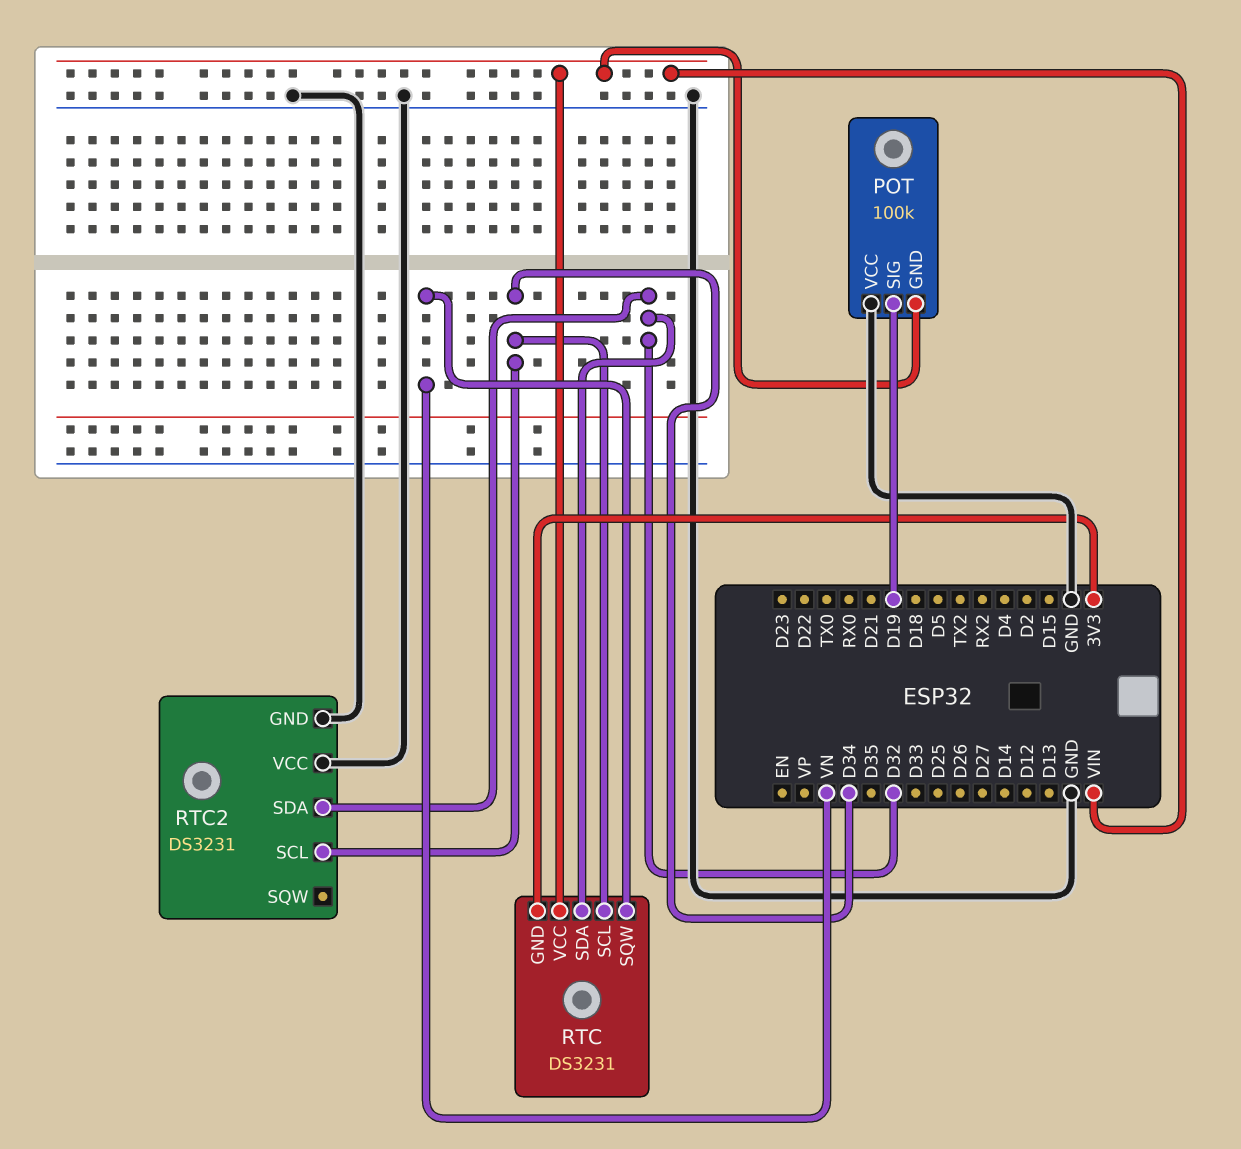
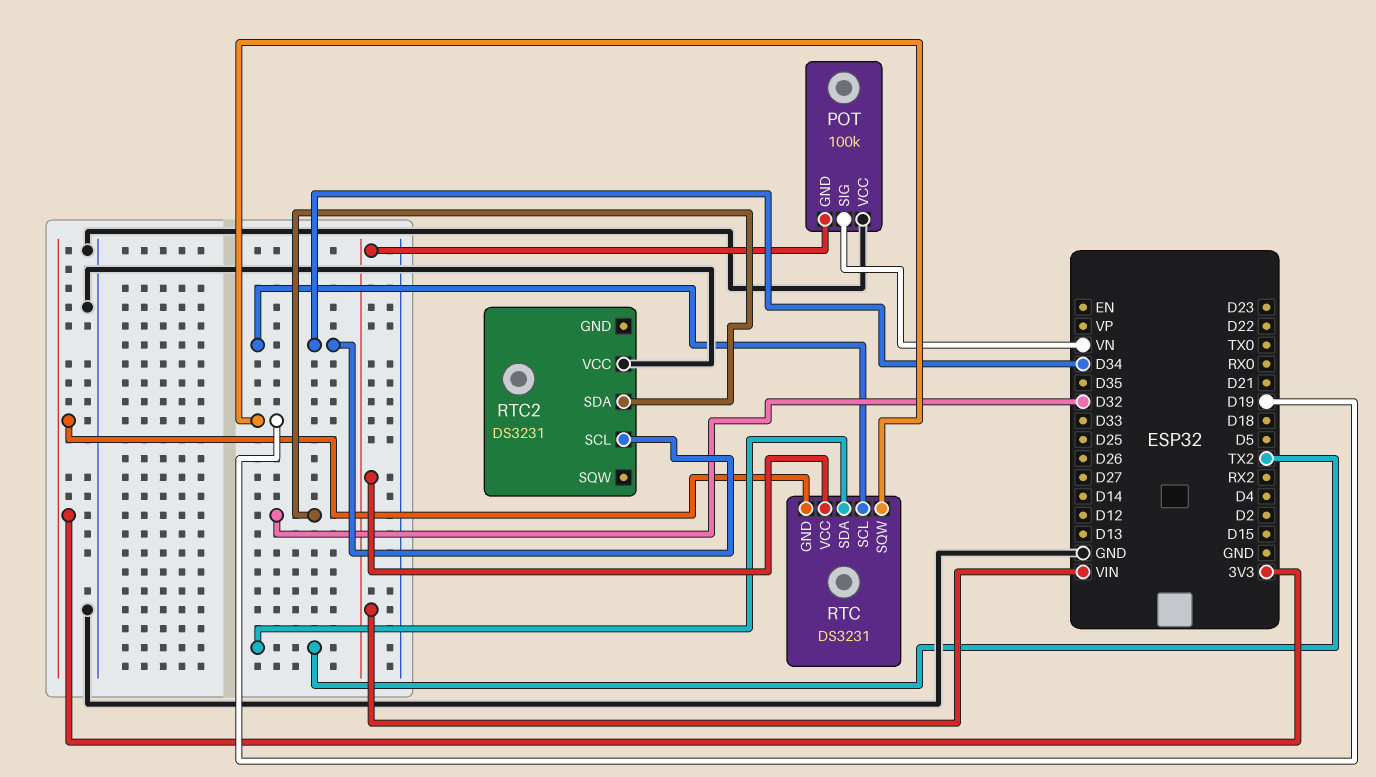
POT pin SIG: D19 -> VN
RTC pin SDA: D32 -> TX2
RTC pin SQW: VN -> D19
RTC2 pin GND: GND -> none

